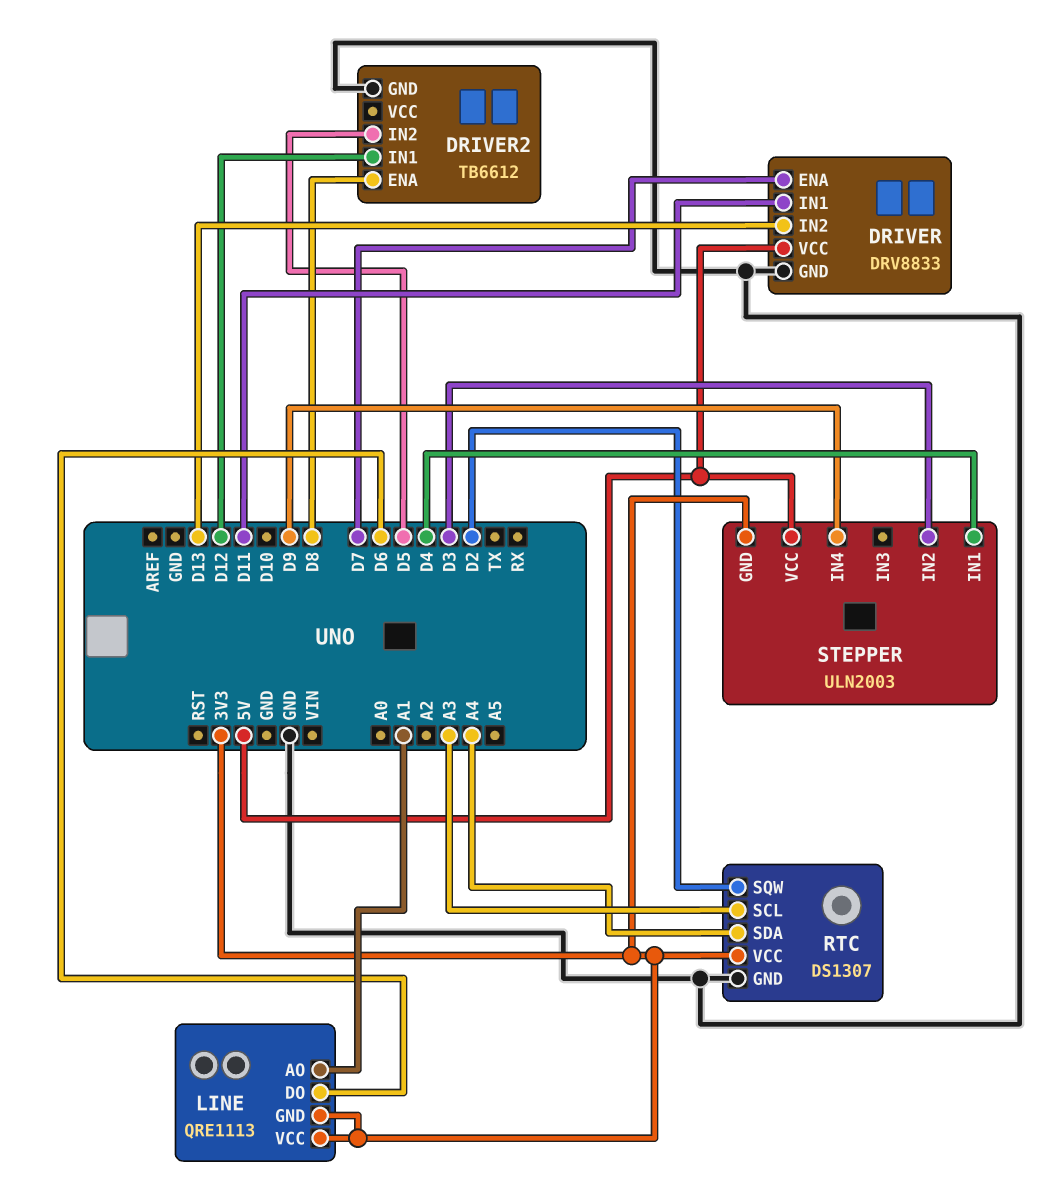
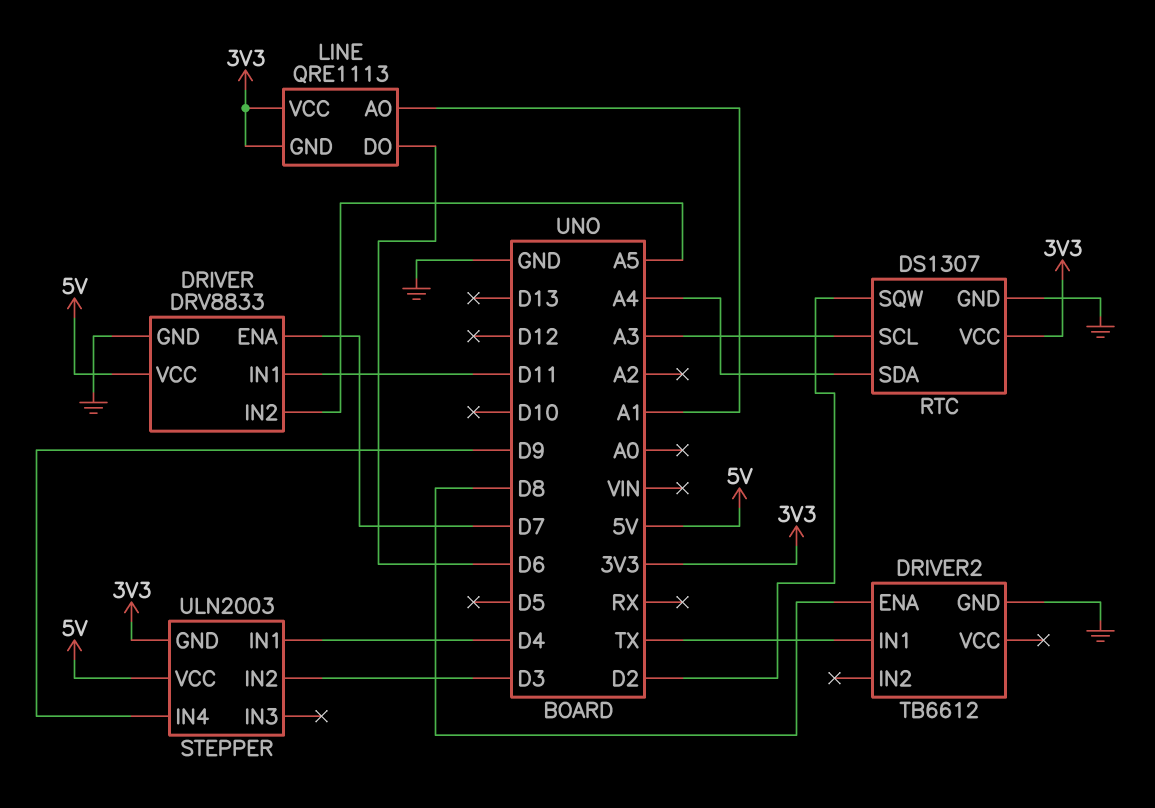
DRIVER pin IN2: D13 -> A5
DRIVER2 pin IN1: D12 -> TX
DRIVER2 pin IN2: D5 -> none

